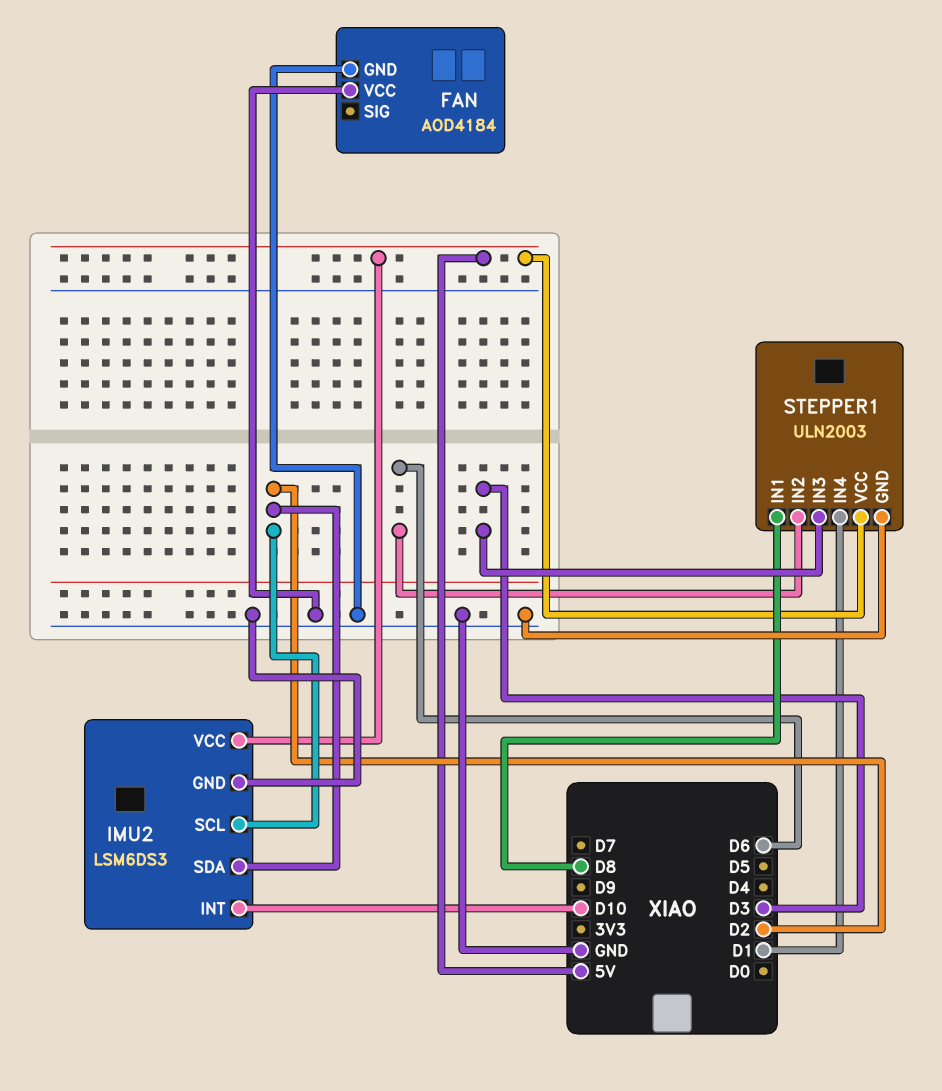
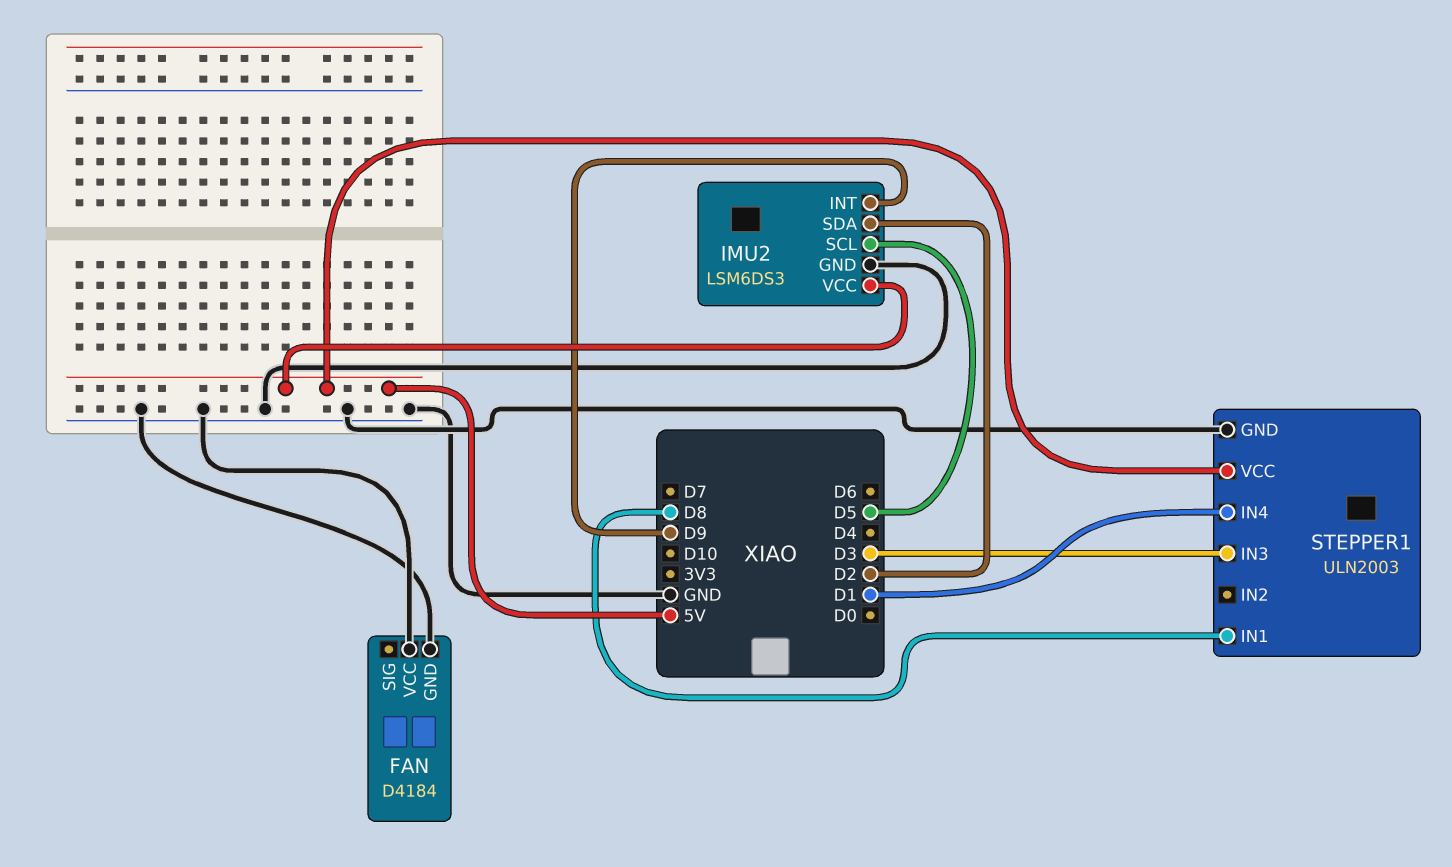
FAN: AOD4184 -> D4184
IMU2 pin INT: D10 -> D9
IMU2 pin SCL: D2 -> D5
STEPPER1 pin IN2: D6 -> none

